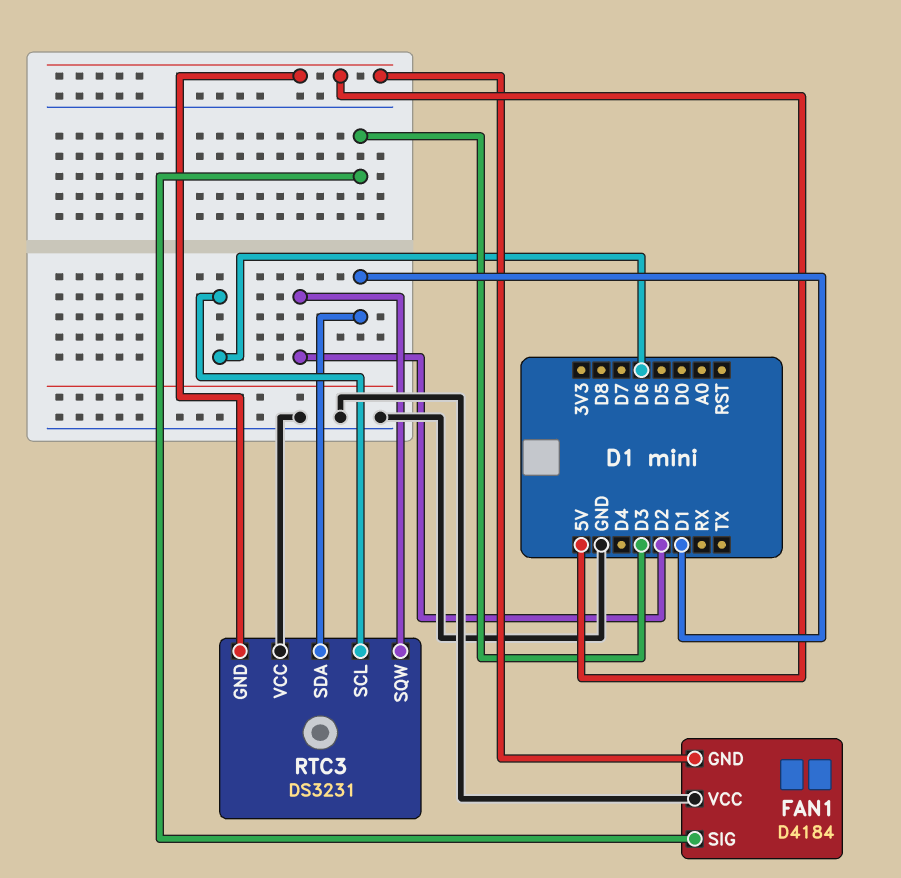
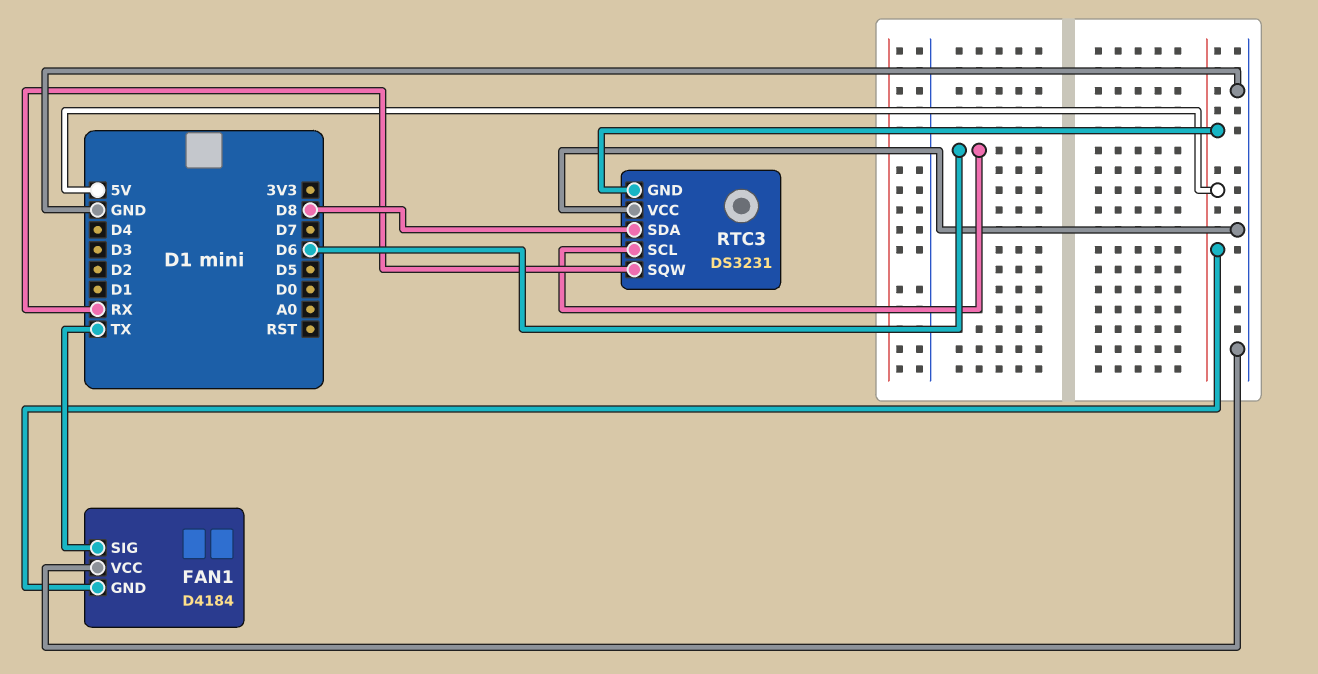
FAN1 pin SIG: D3 -> TX
RTC3 pin SDA: D1 -> D8
RTC3 pin SQW: D2 -> RX

